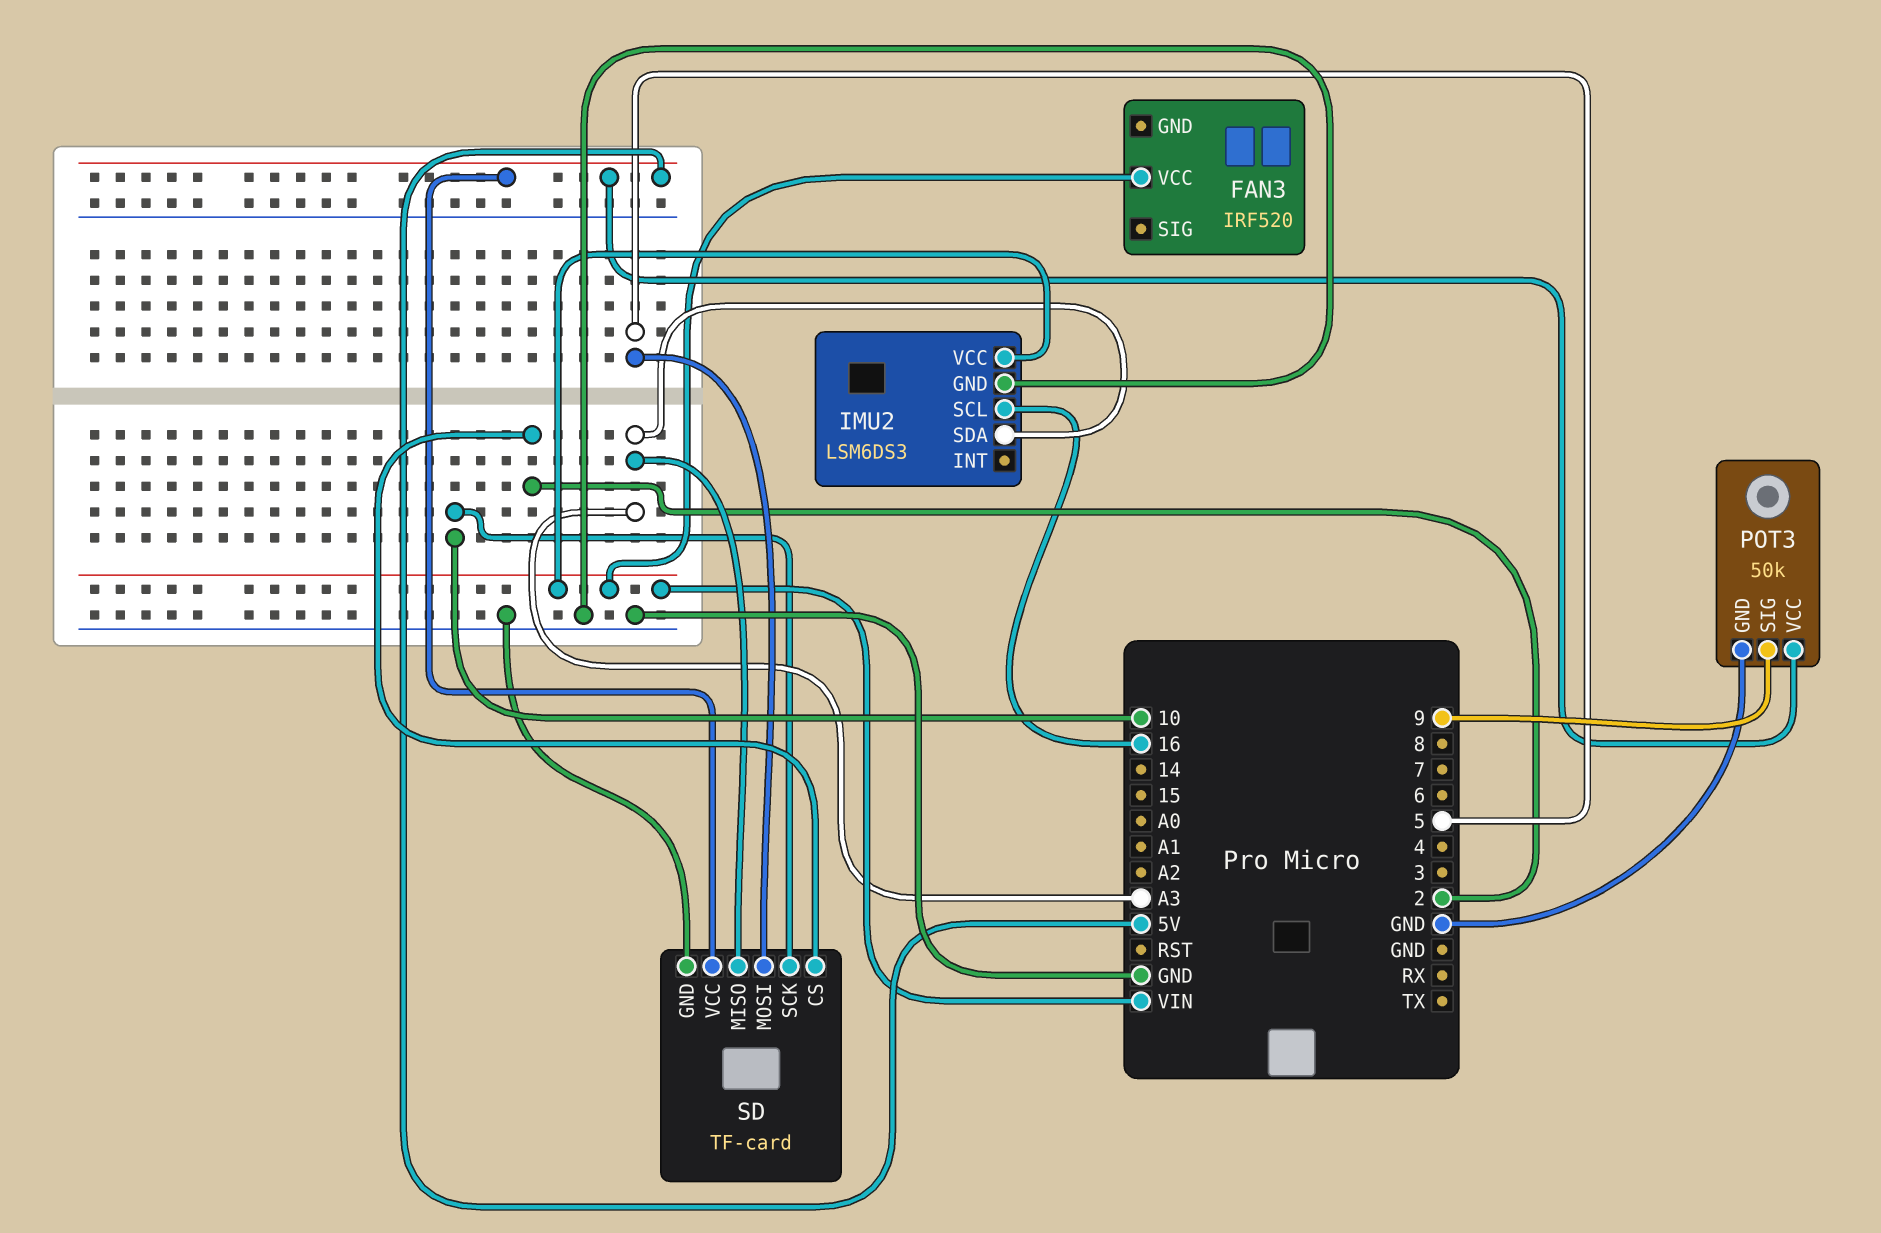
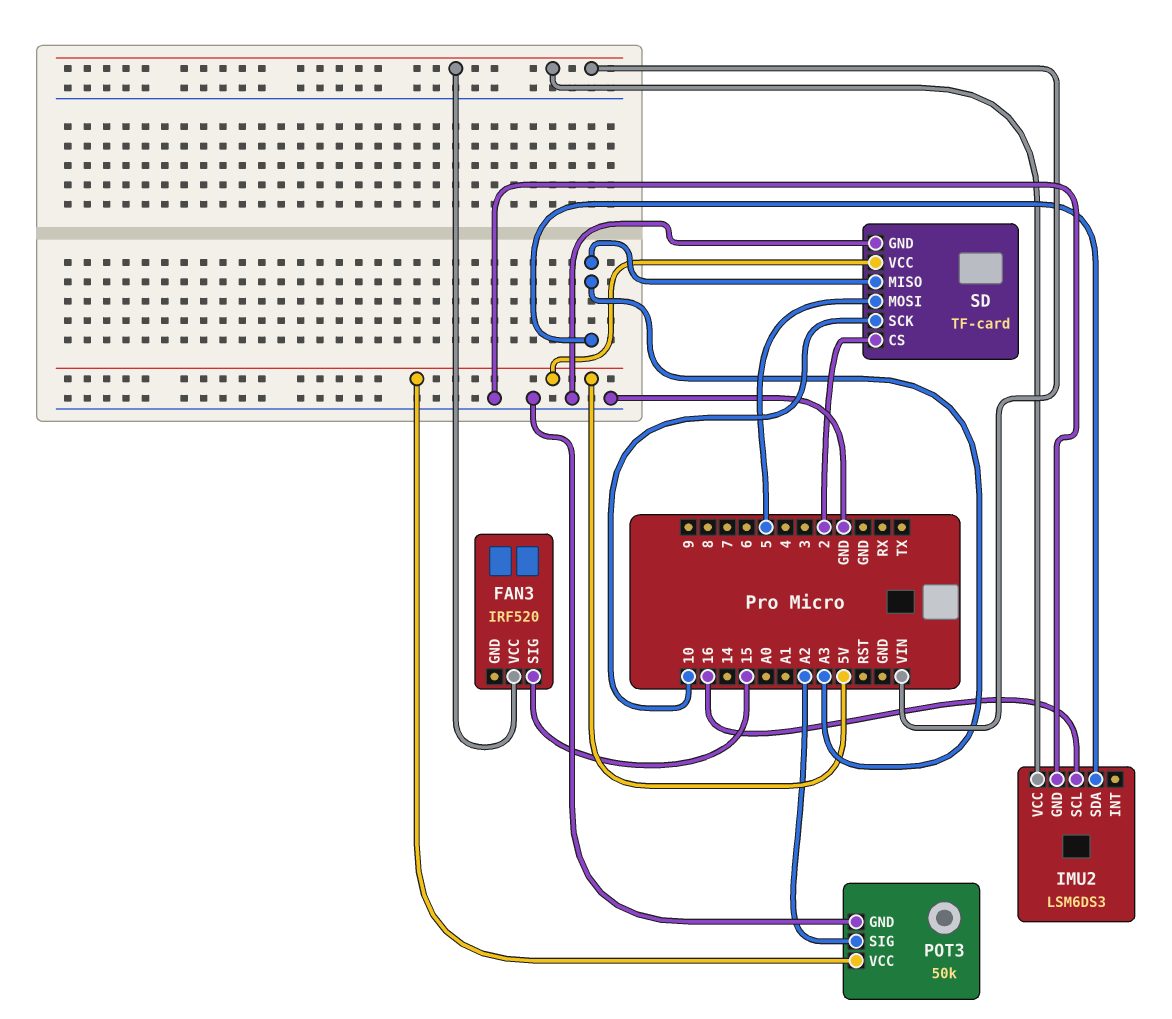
FAN3 pin SIG: none -> 15
POT3 pin SIG: 9 -> A2

